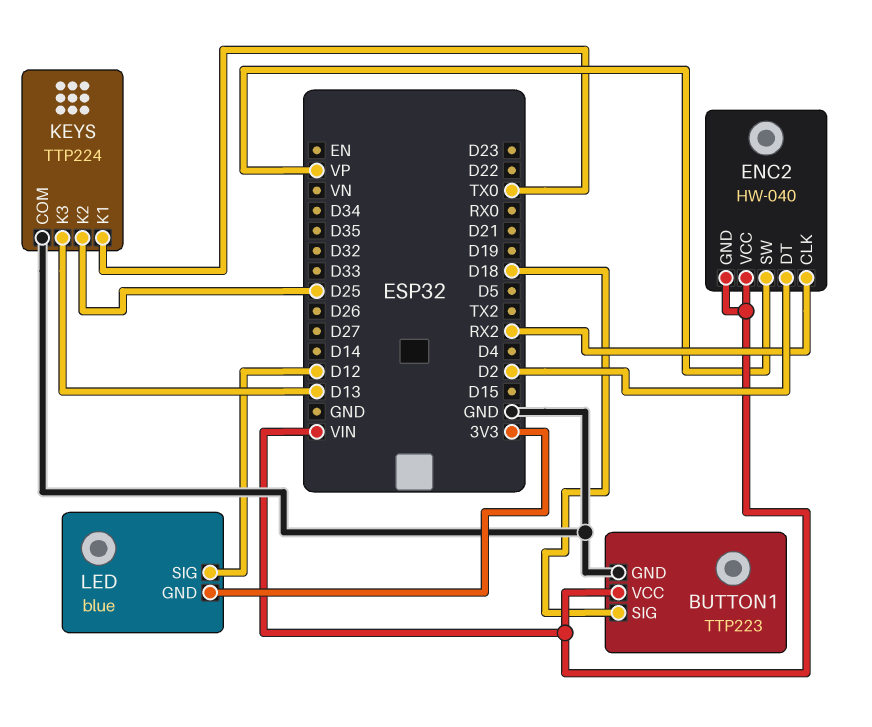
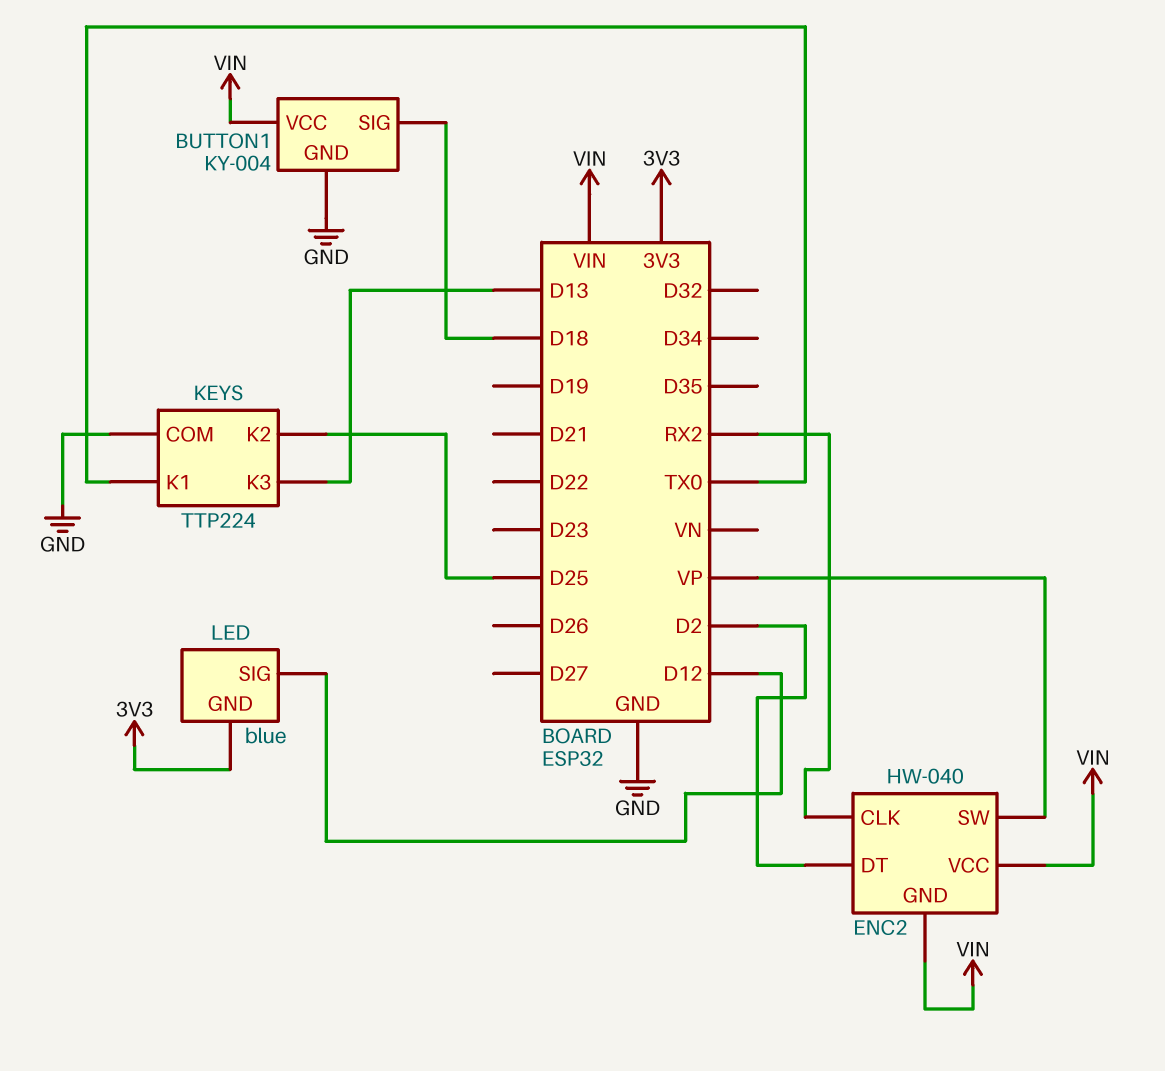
BUTTON1: TTP223 -> KY-004

